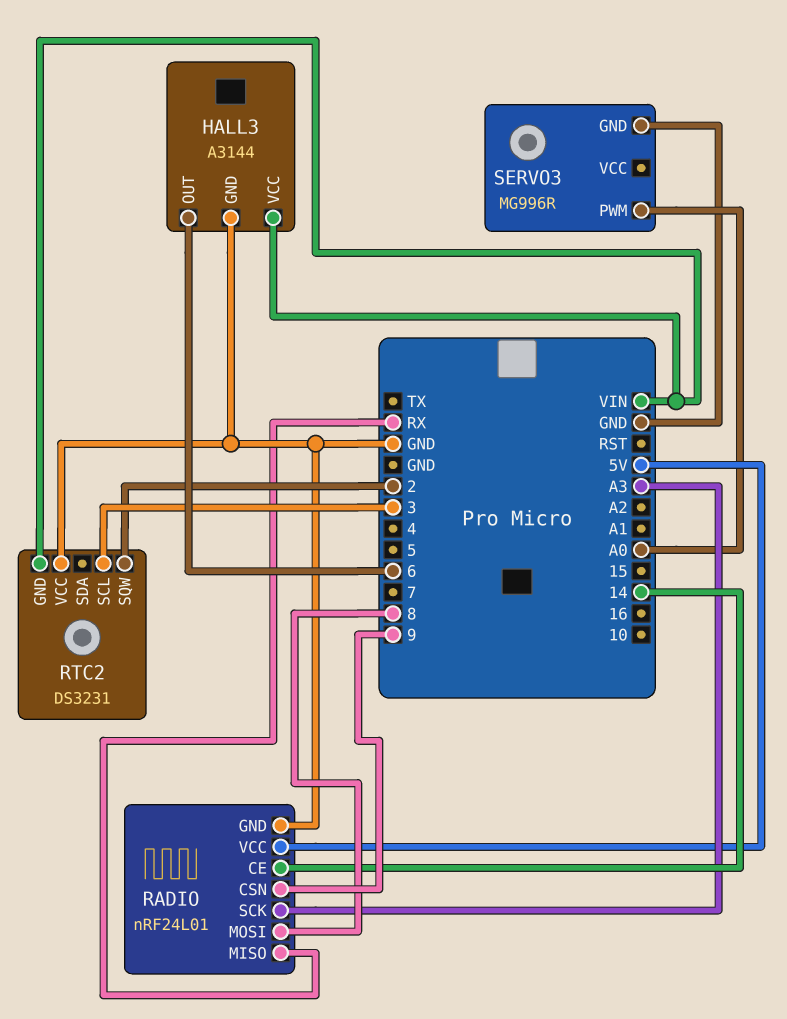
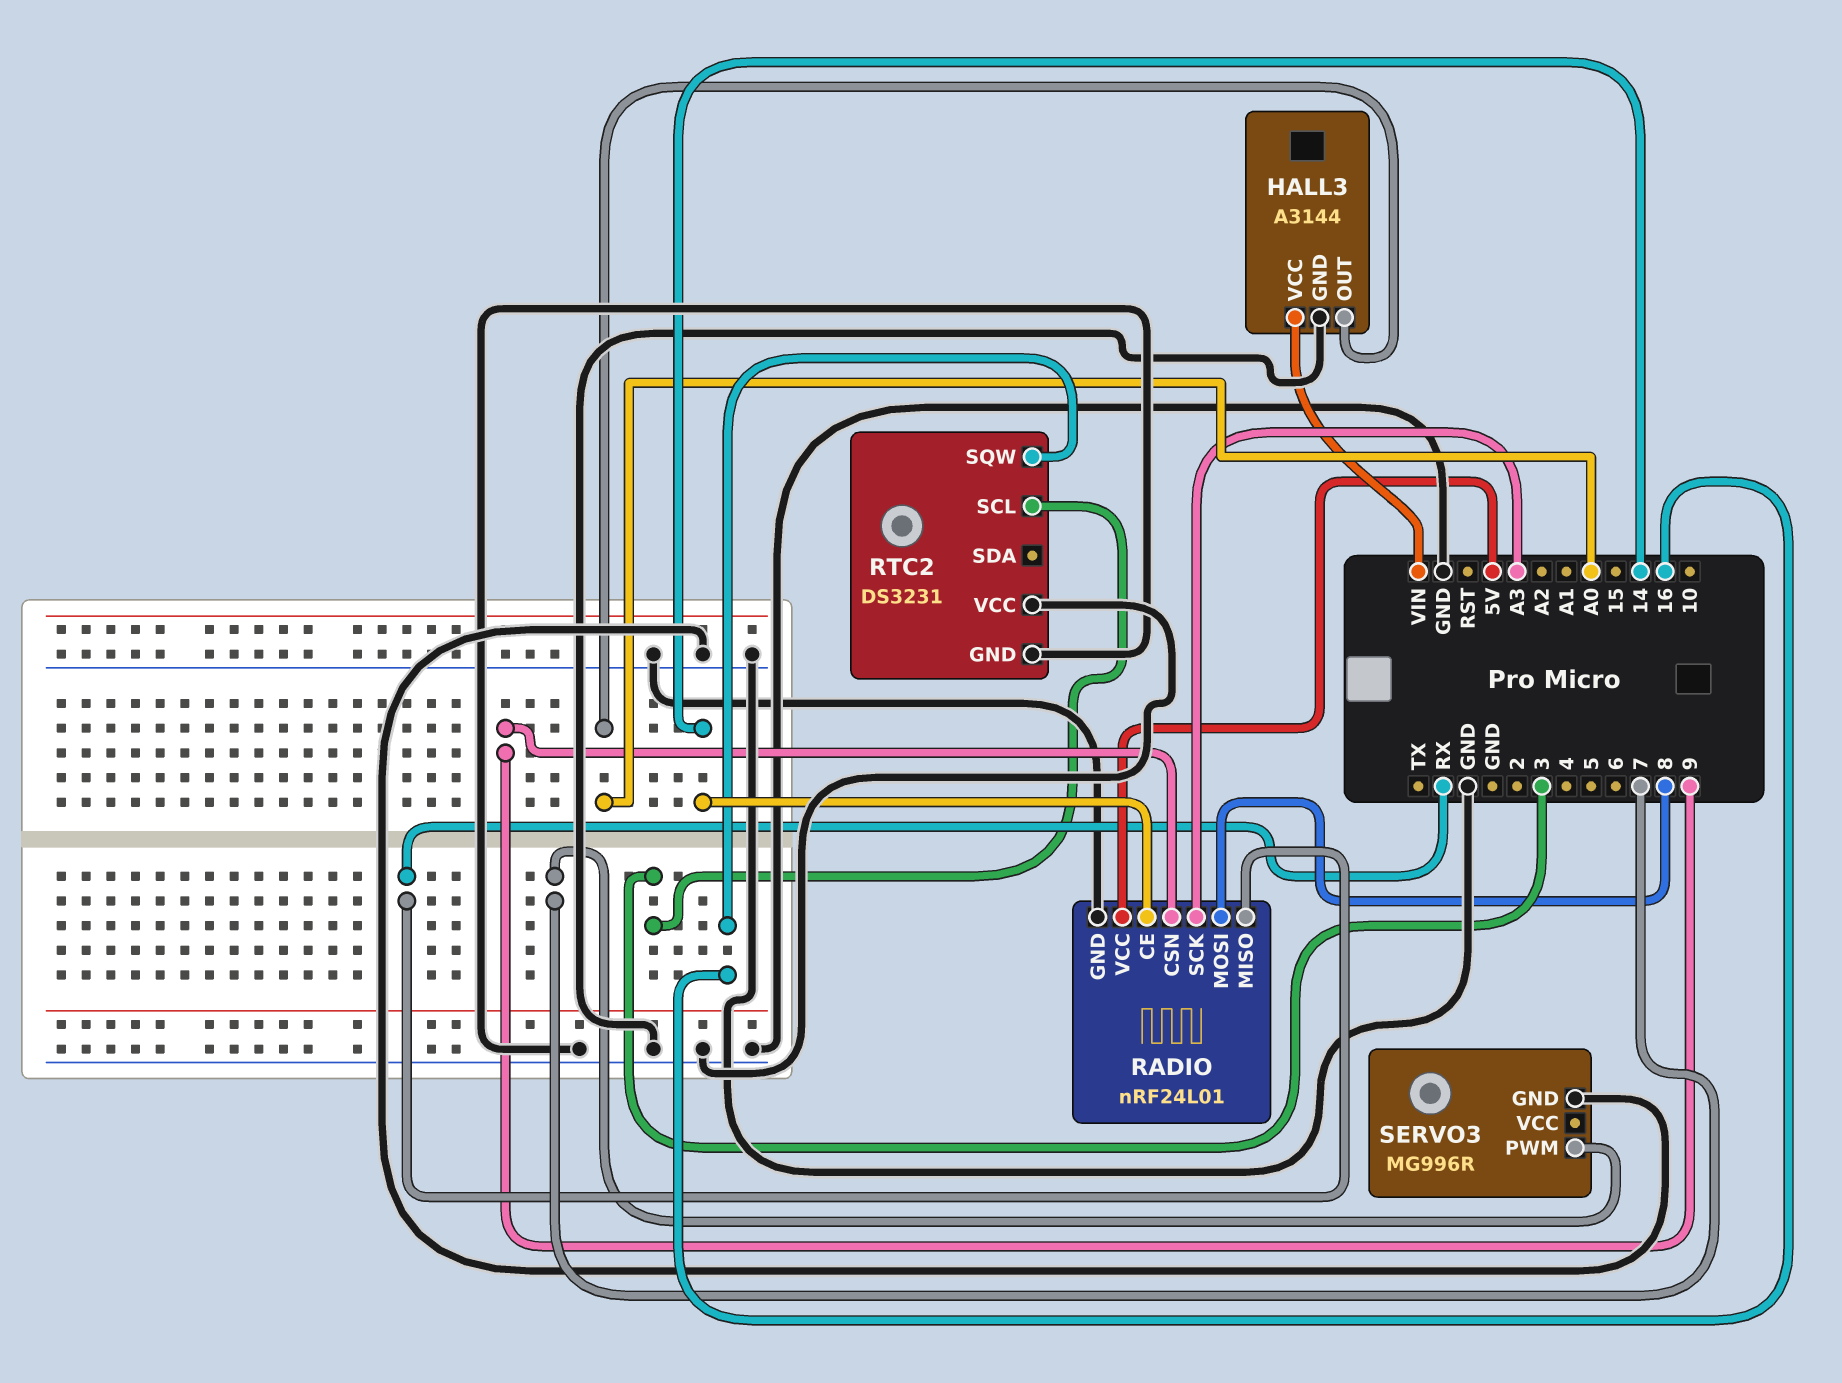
HALL3 pin OUT: 6 -> A0
RTC2 pin GND: VIN -> GND
RTC2 pin SQW: 2 -> 16
SERVO3 pin PWM: A0 -> 7

